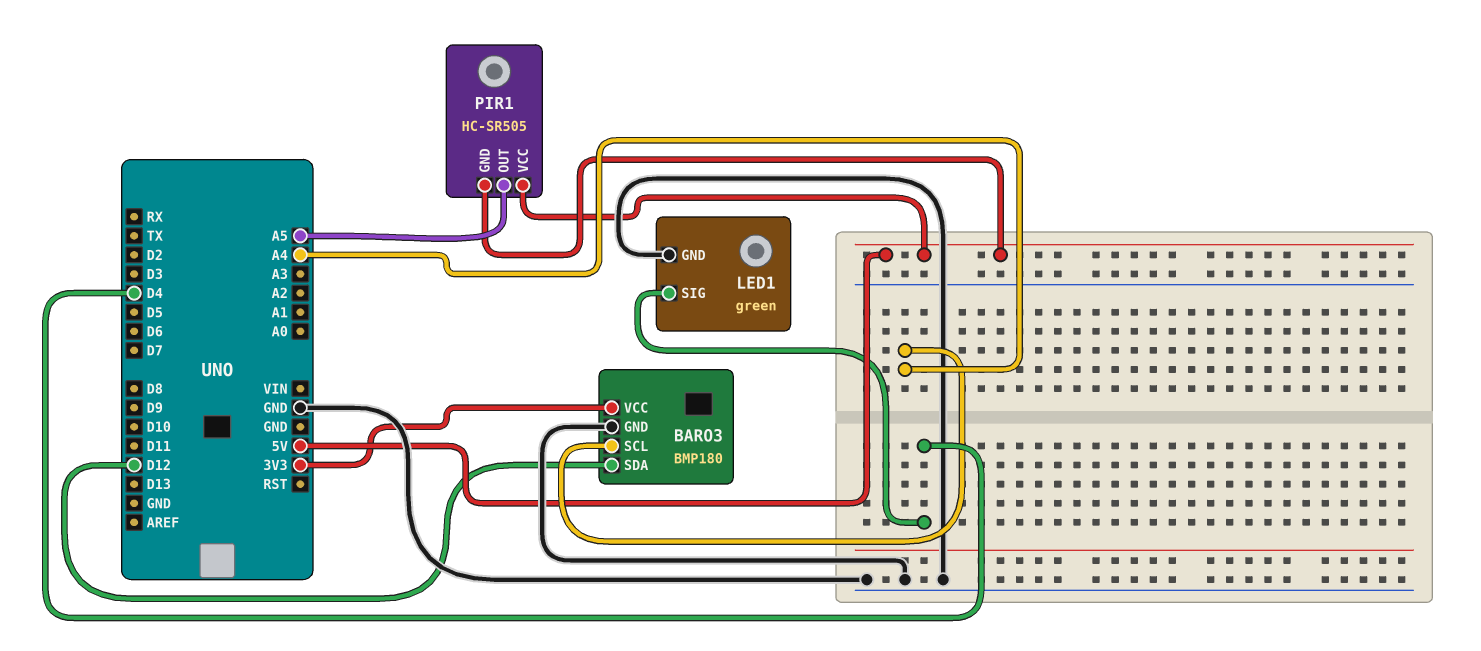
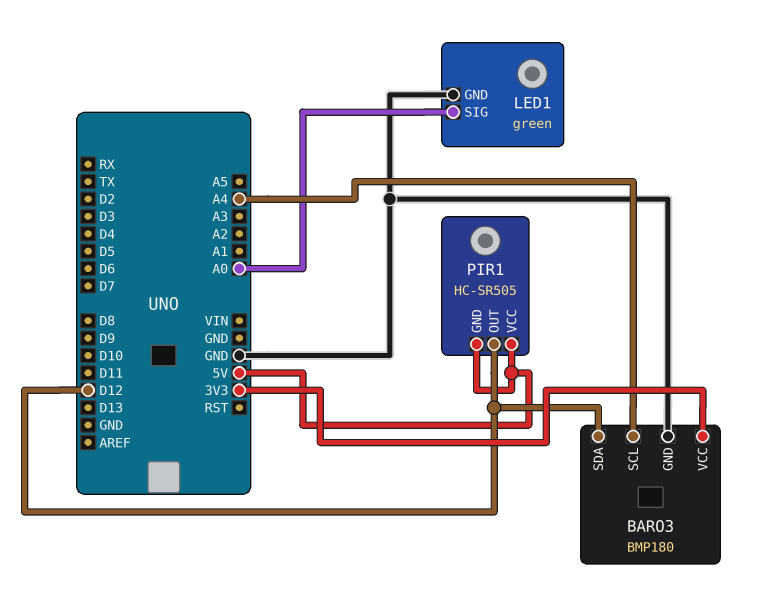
LED1 pin SIG: D4 -> A0
PIR1 pin OUT: A5 -> D12

